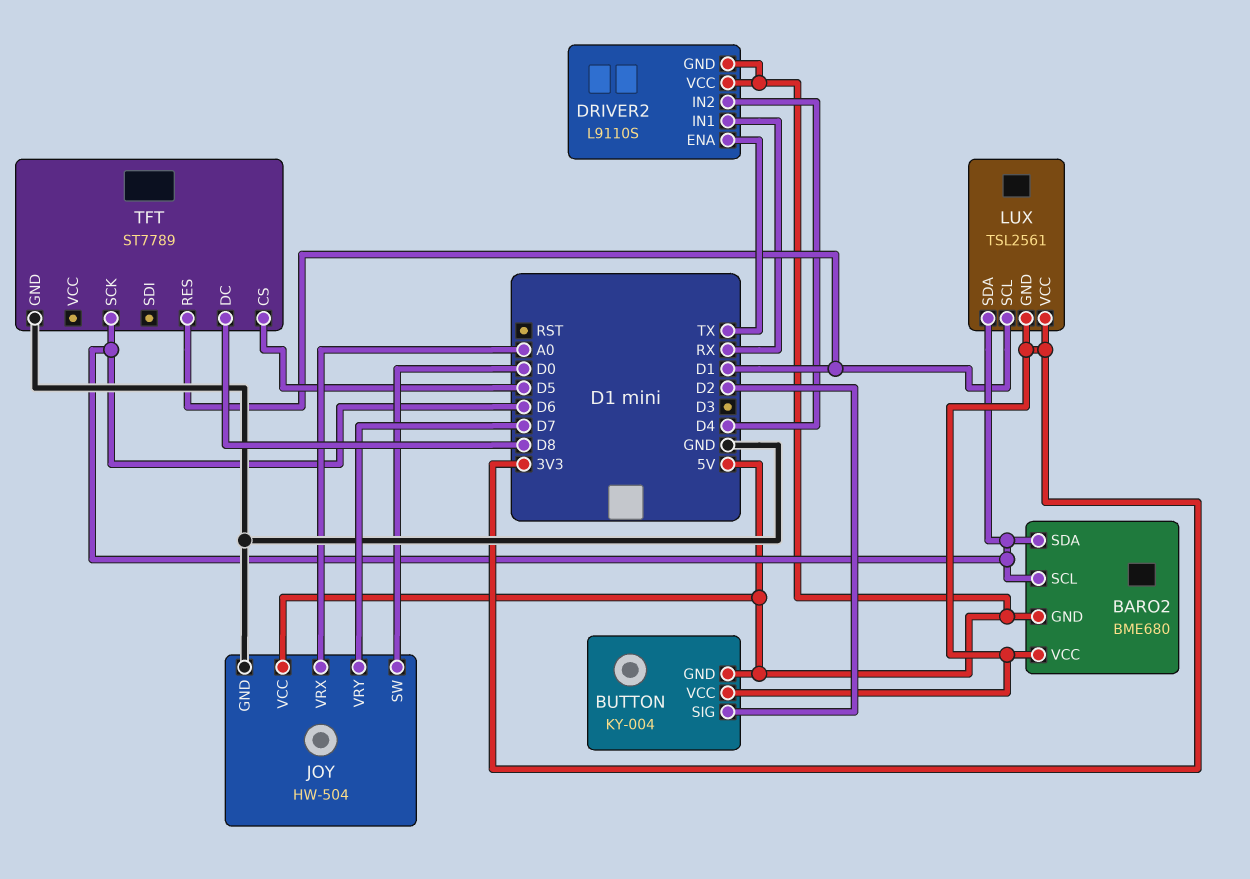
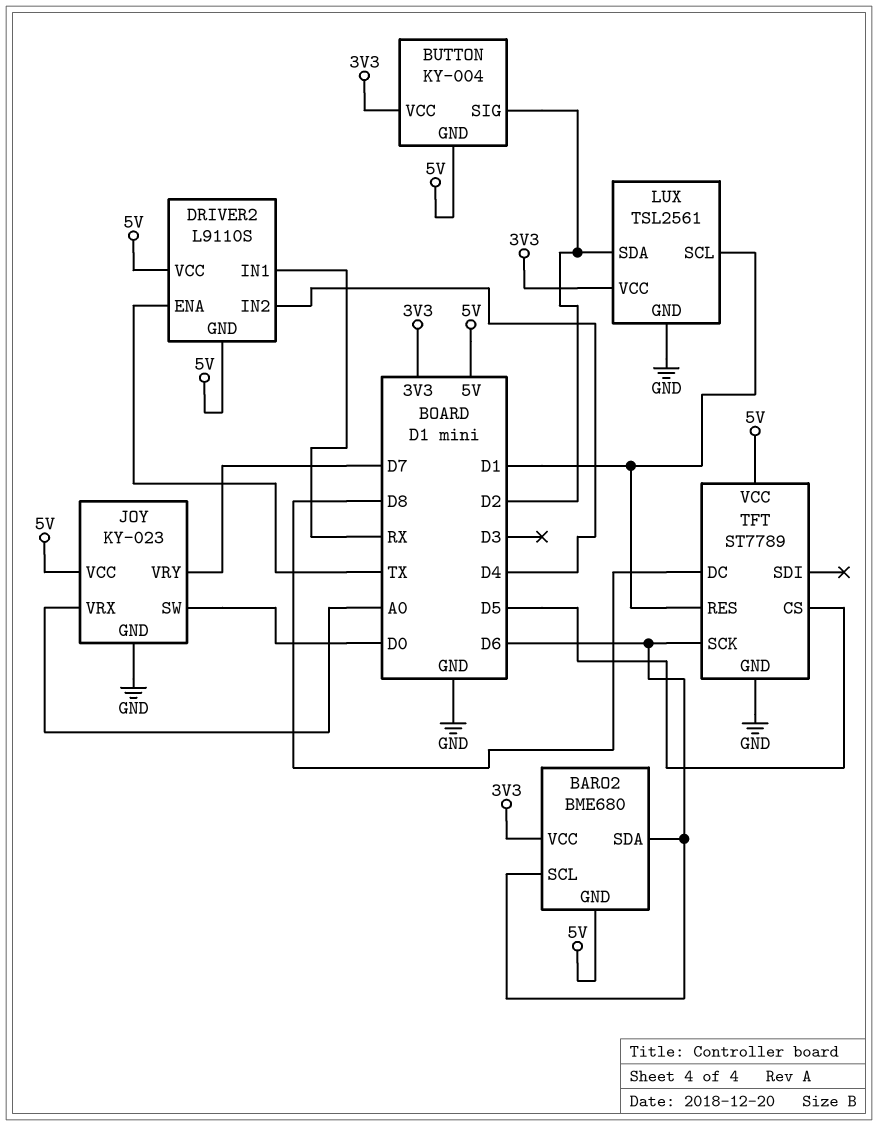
JOY: HW-504 -> KY-023
LUX pin GND: 3V3 -> GND
LUX pin SDA: D6 -> D2
TFT pin VCC: none -> 5V

